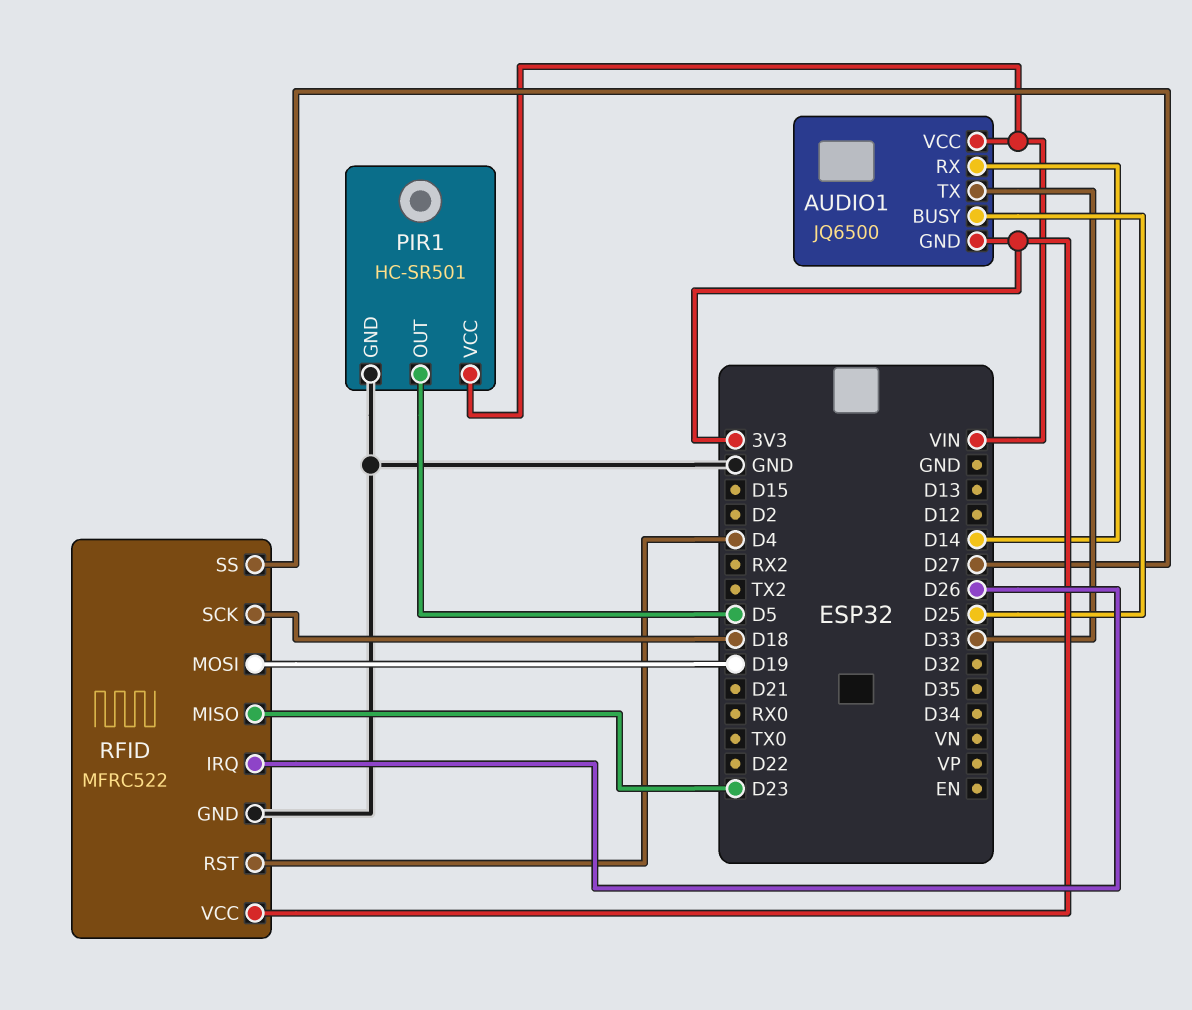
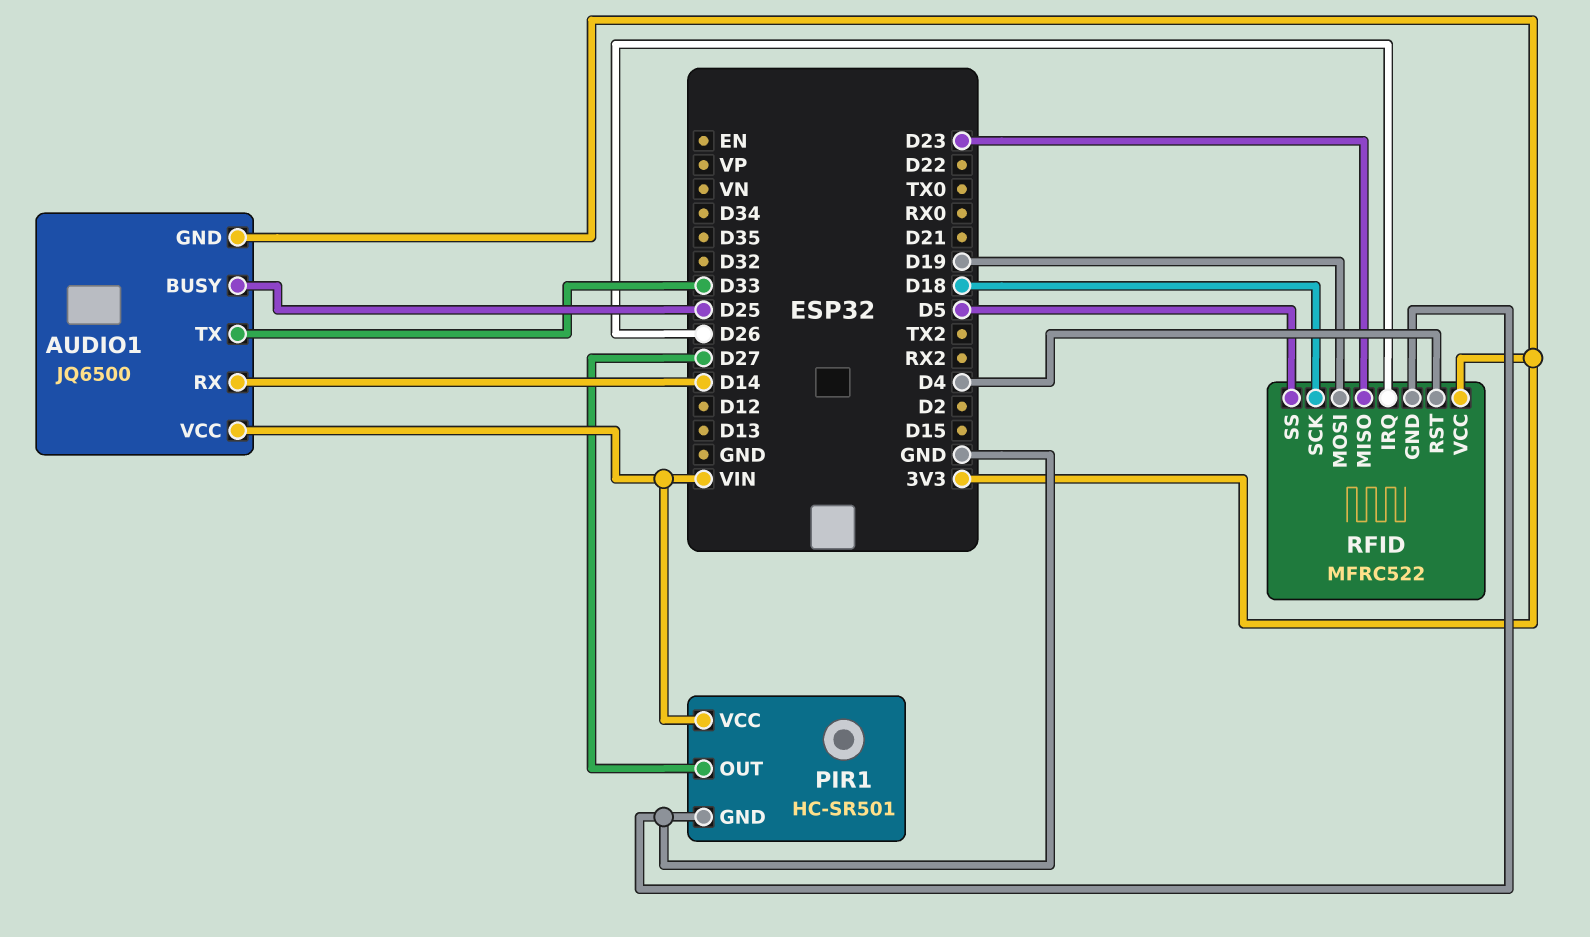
PIR1 pin OUT: D5 -> D27
RFID pin SS: D27 -> D5

